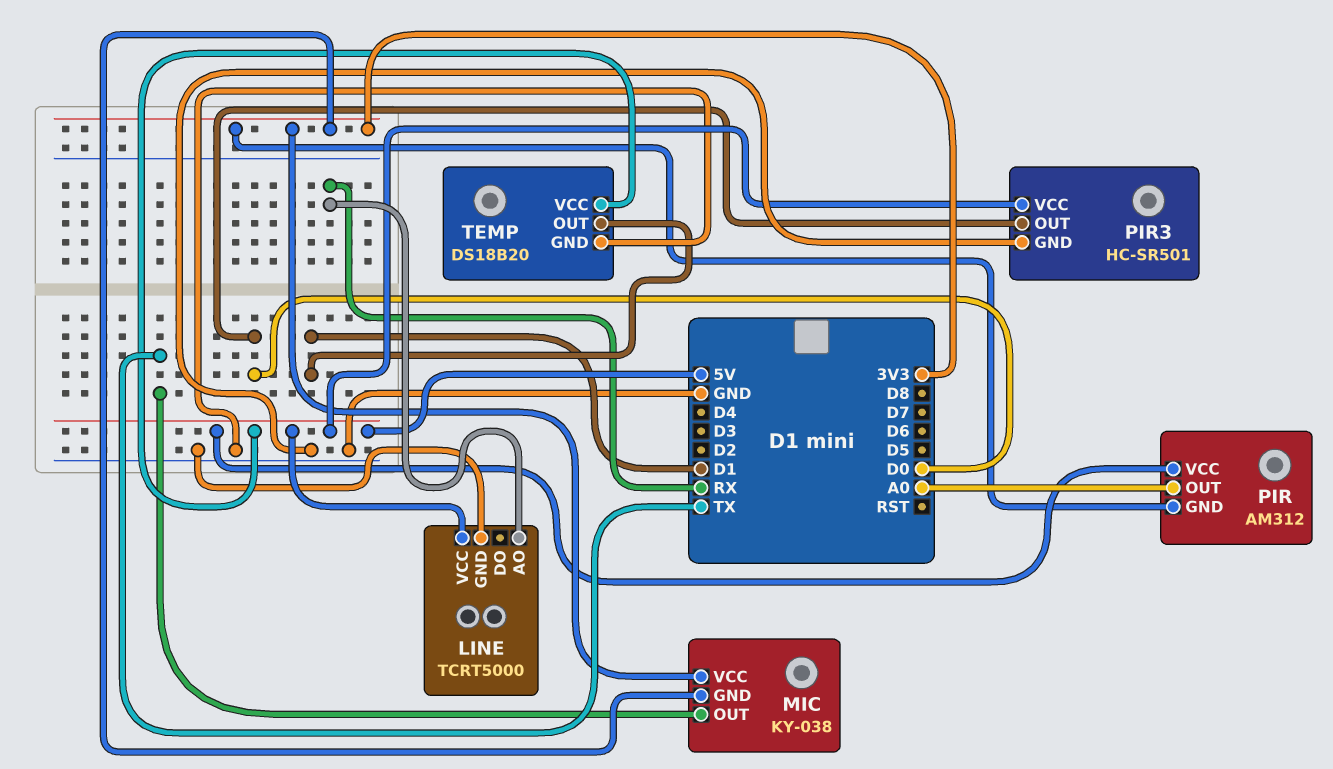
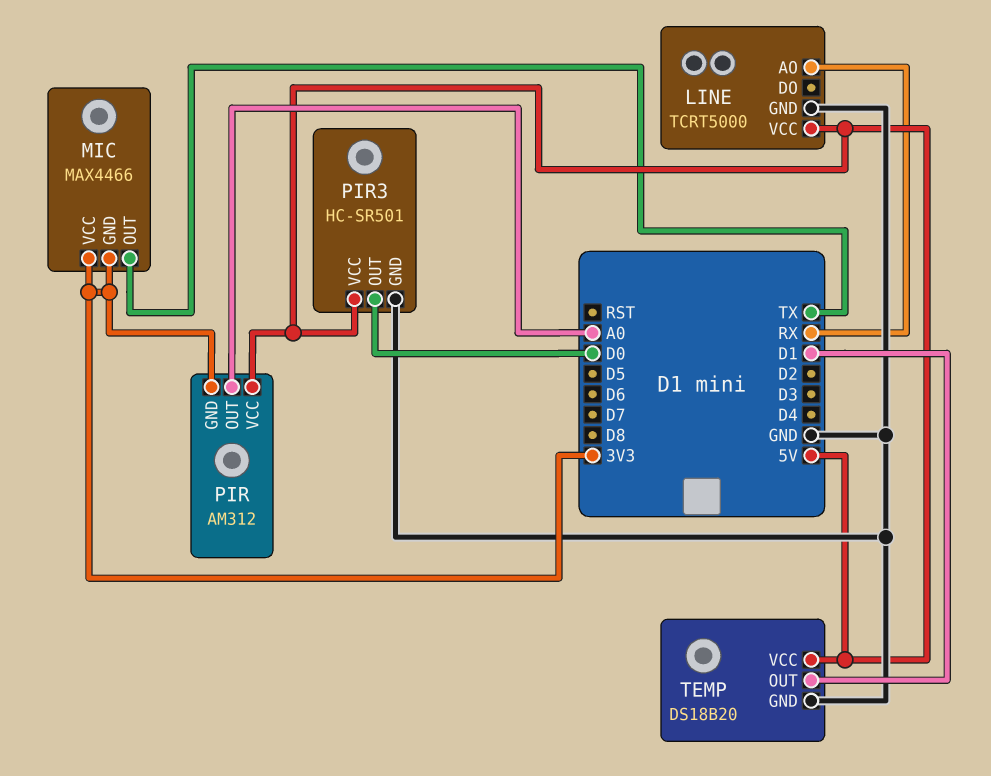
MIC: KY-038 -> MAX4466

